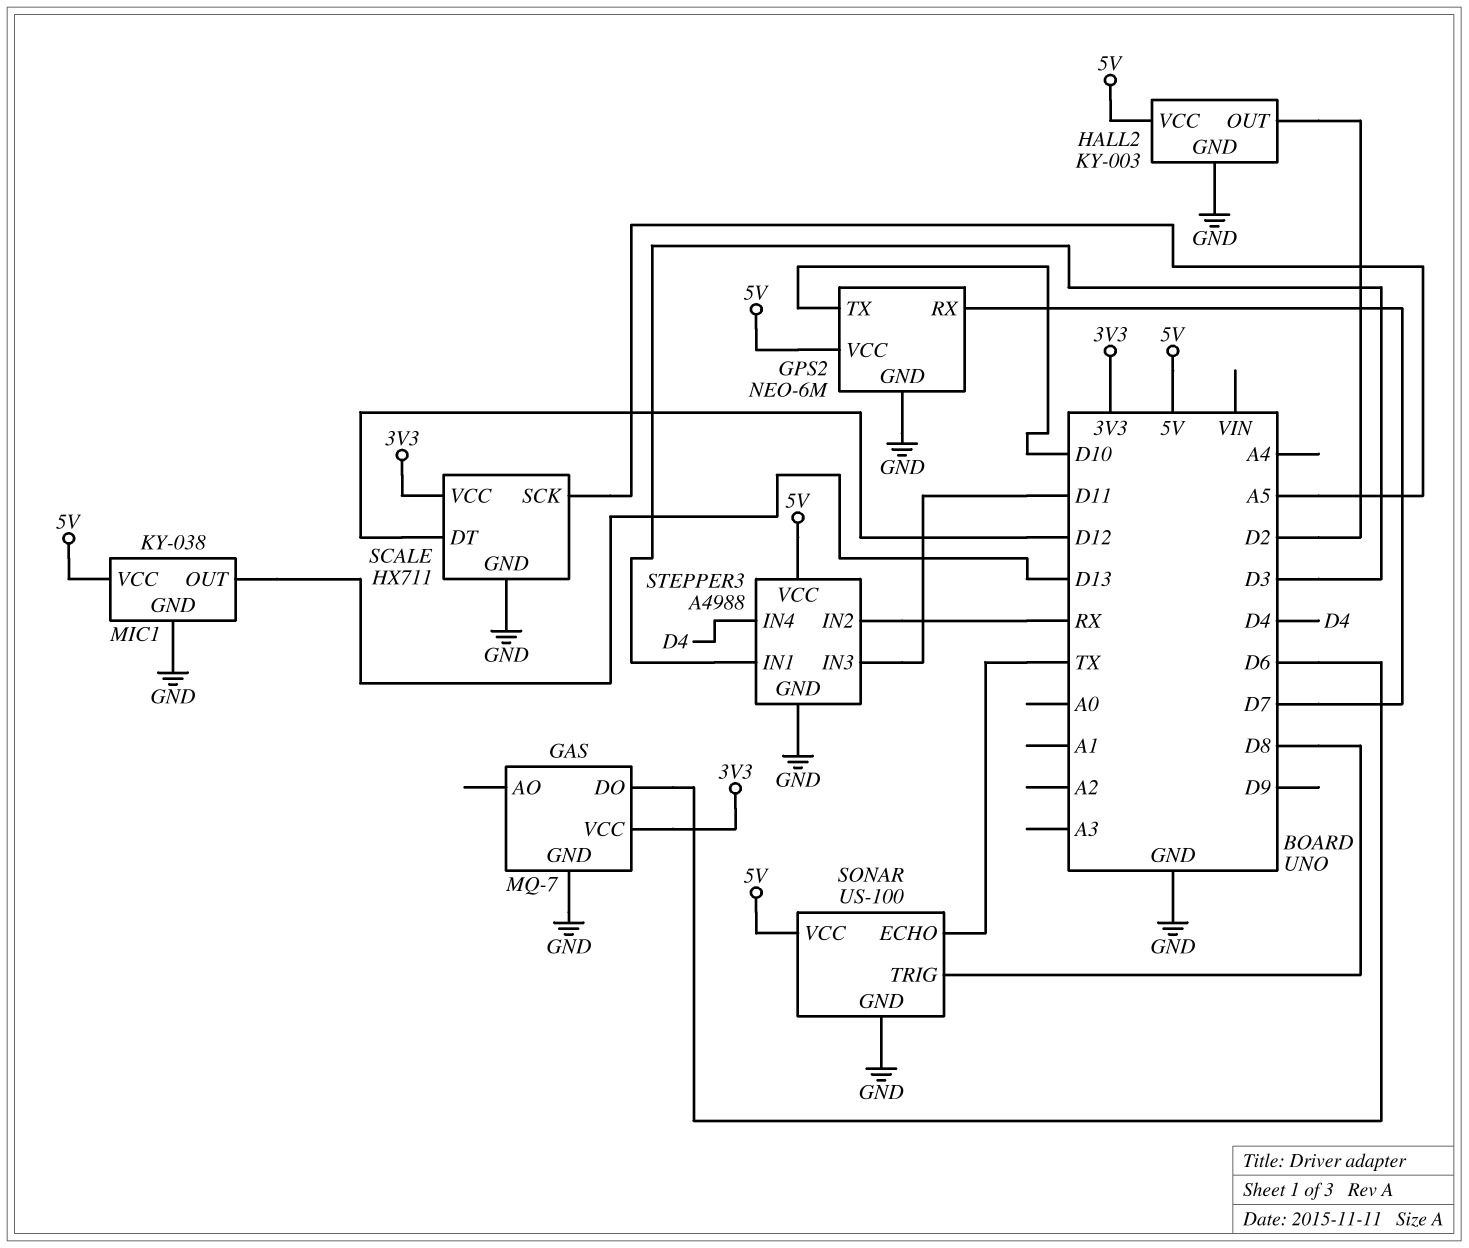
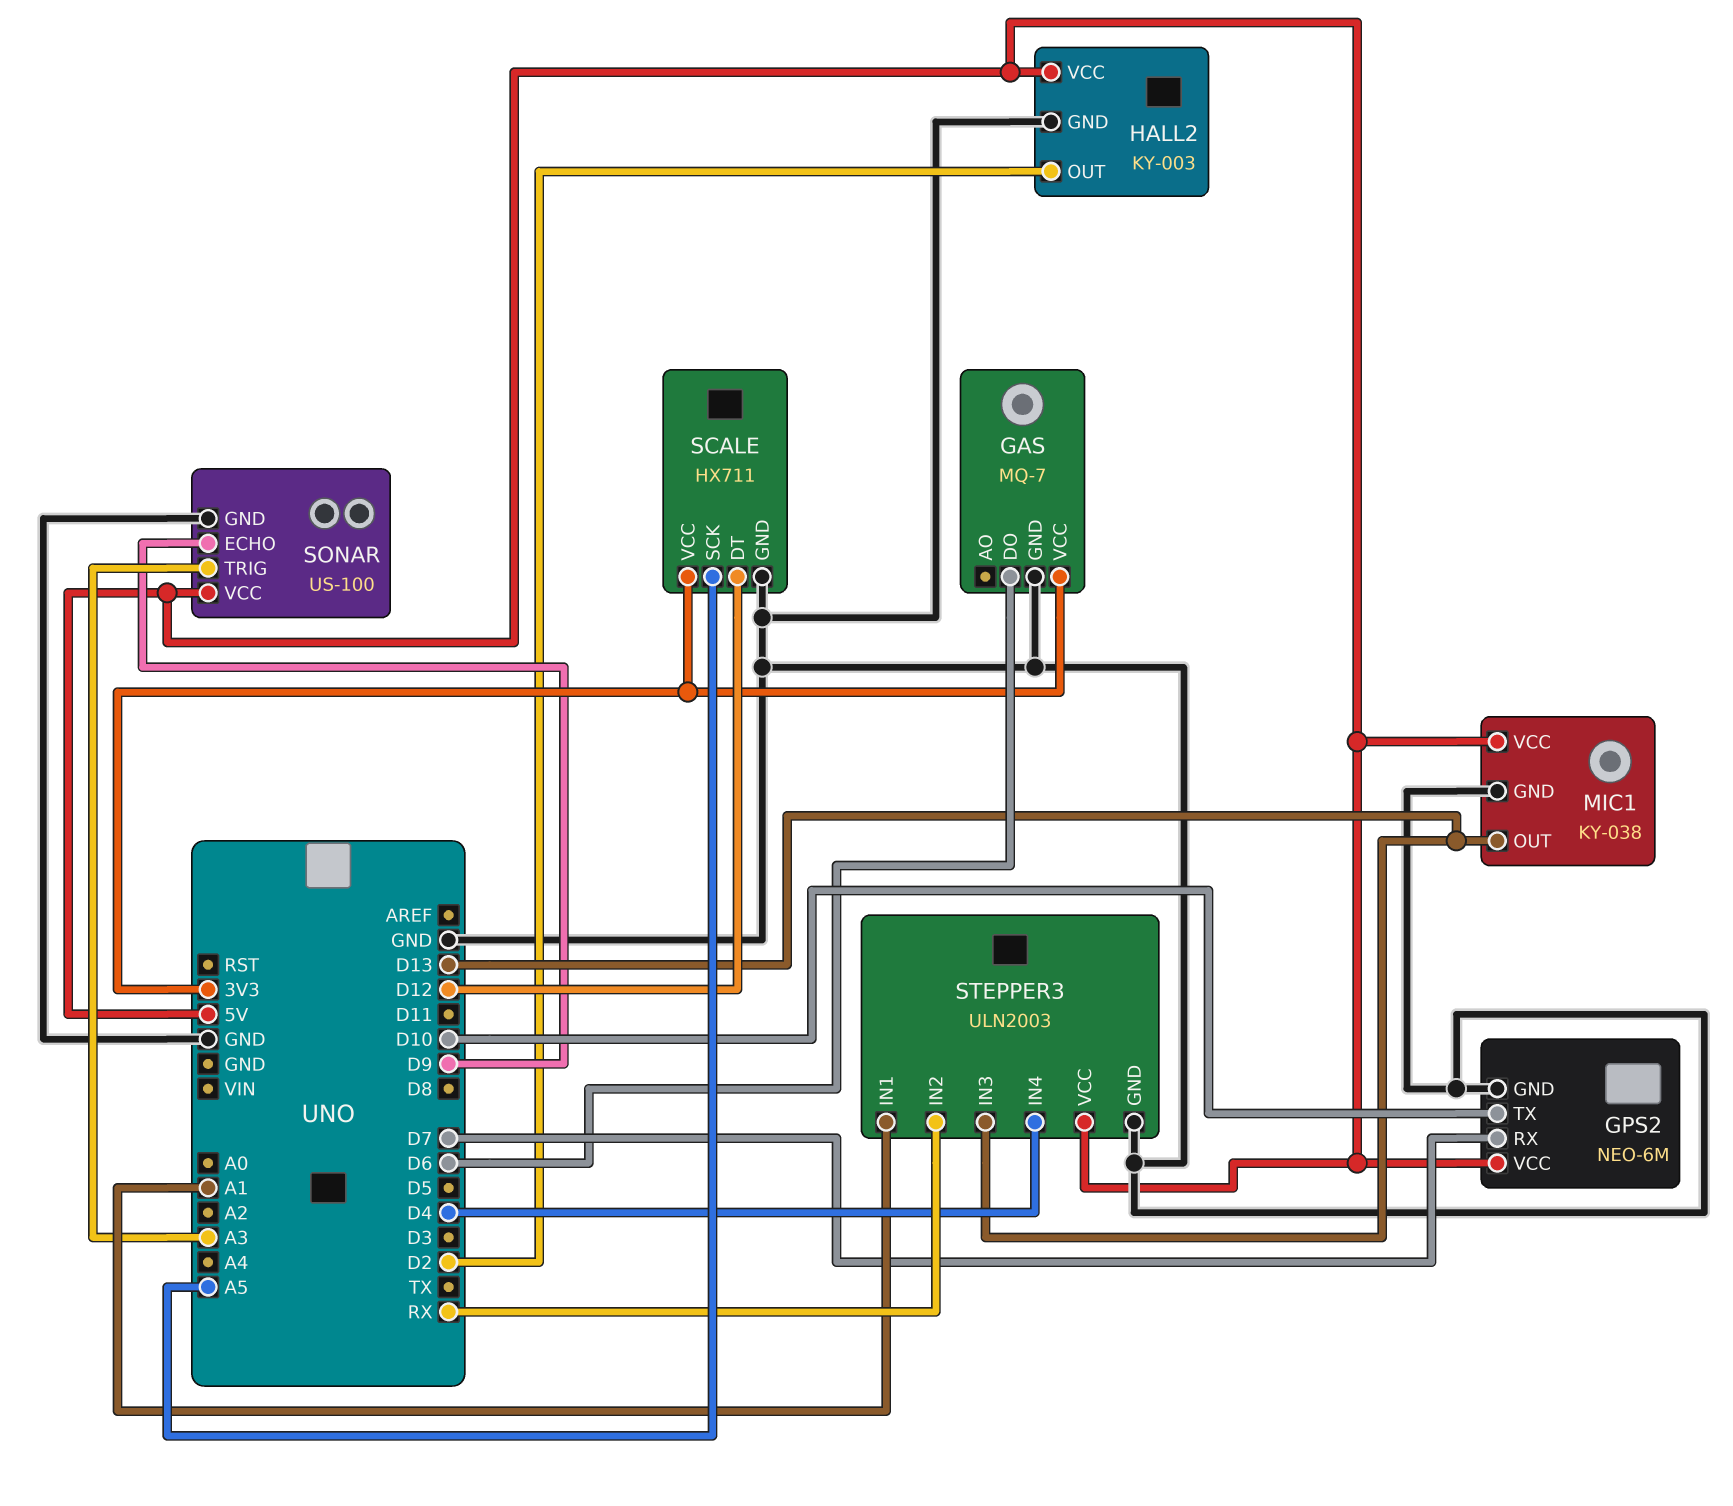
SONAR pin ECHO: TX -> D9
SONAR pin TRIG: D8 -> A3
STEPPER3: A4988 -> ULN2003
STEPPER3 pin IN1: D3 -> A1
STEPPER3 pin IN3: D11 -> D13

